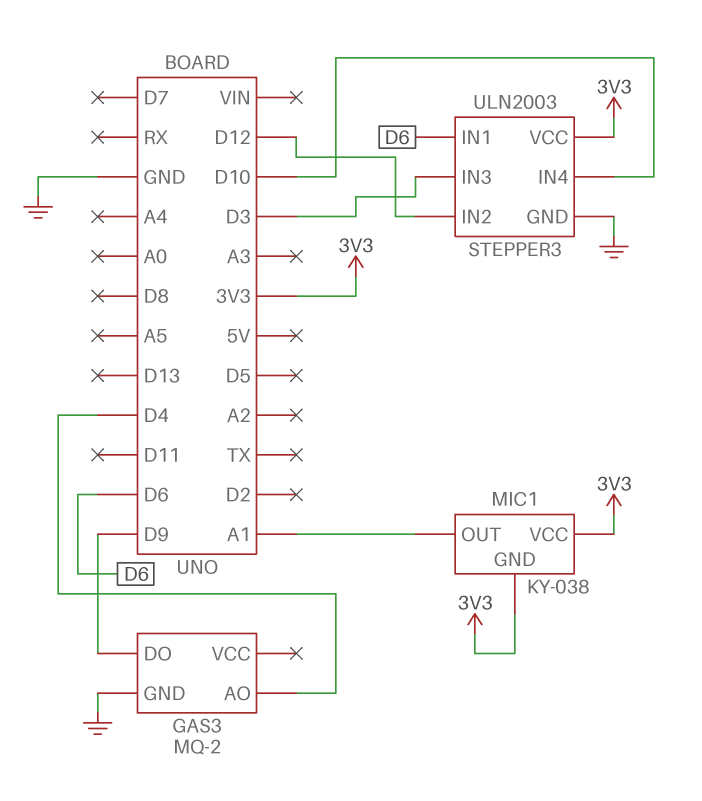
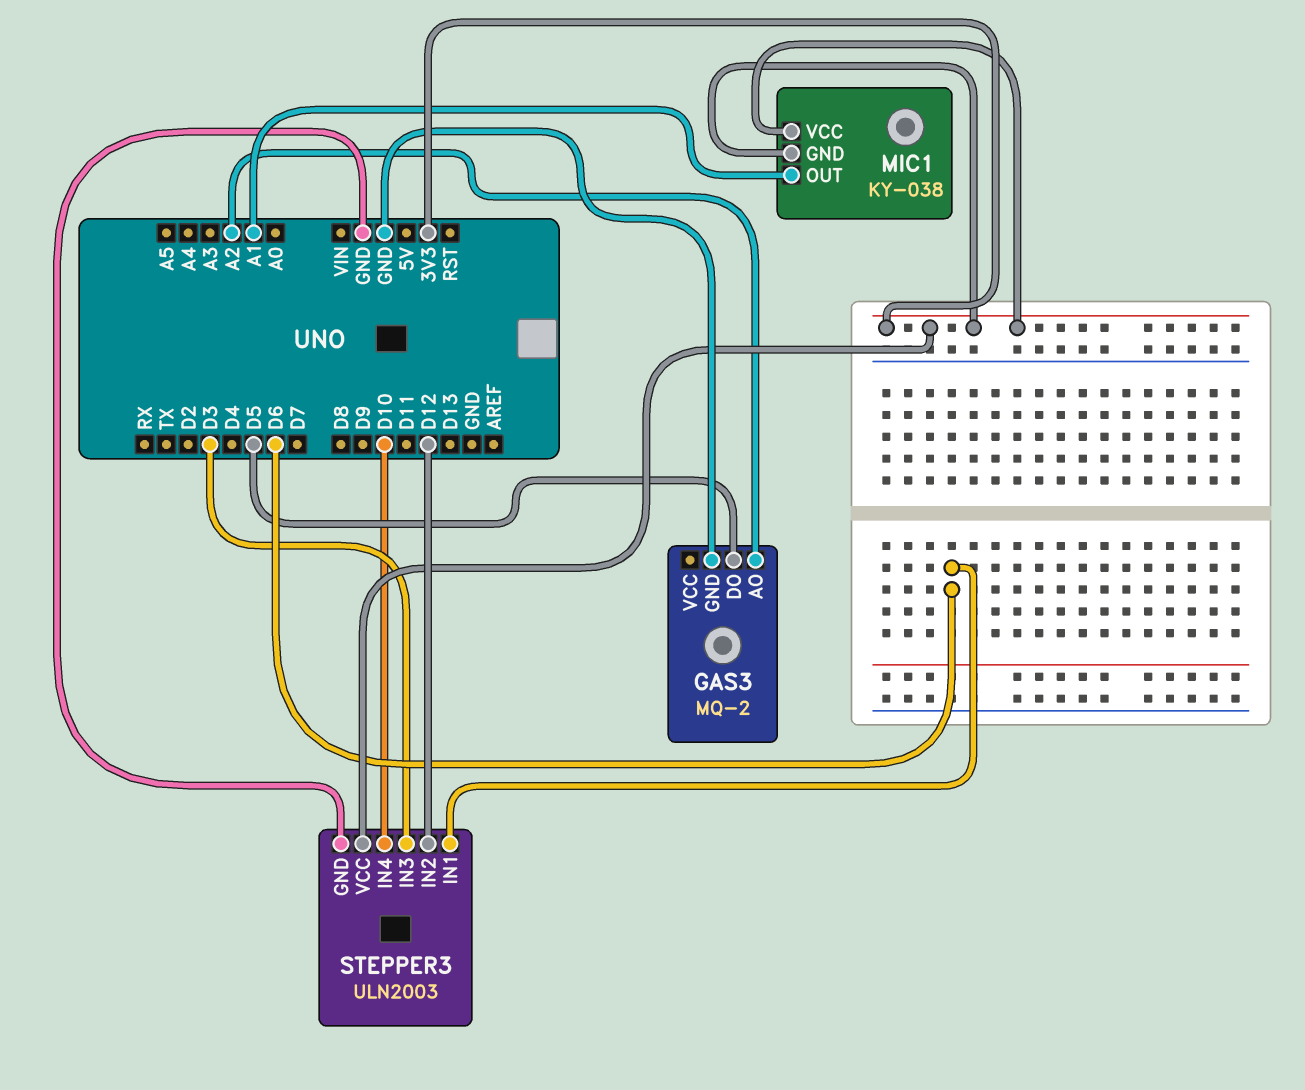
GAS3 pin AO: D4 -> A2
GAS3 pin DO: D9 -> D5

